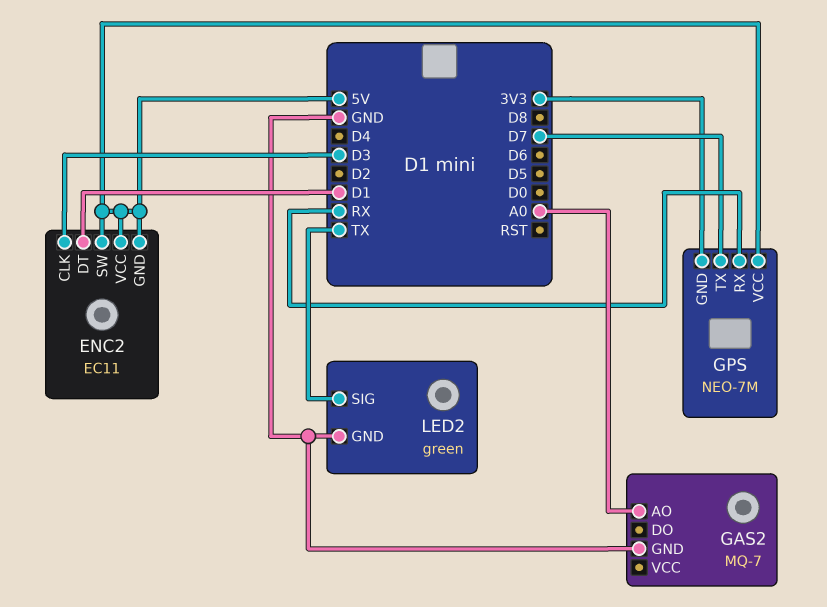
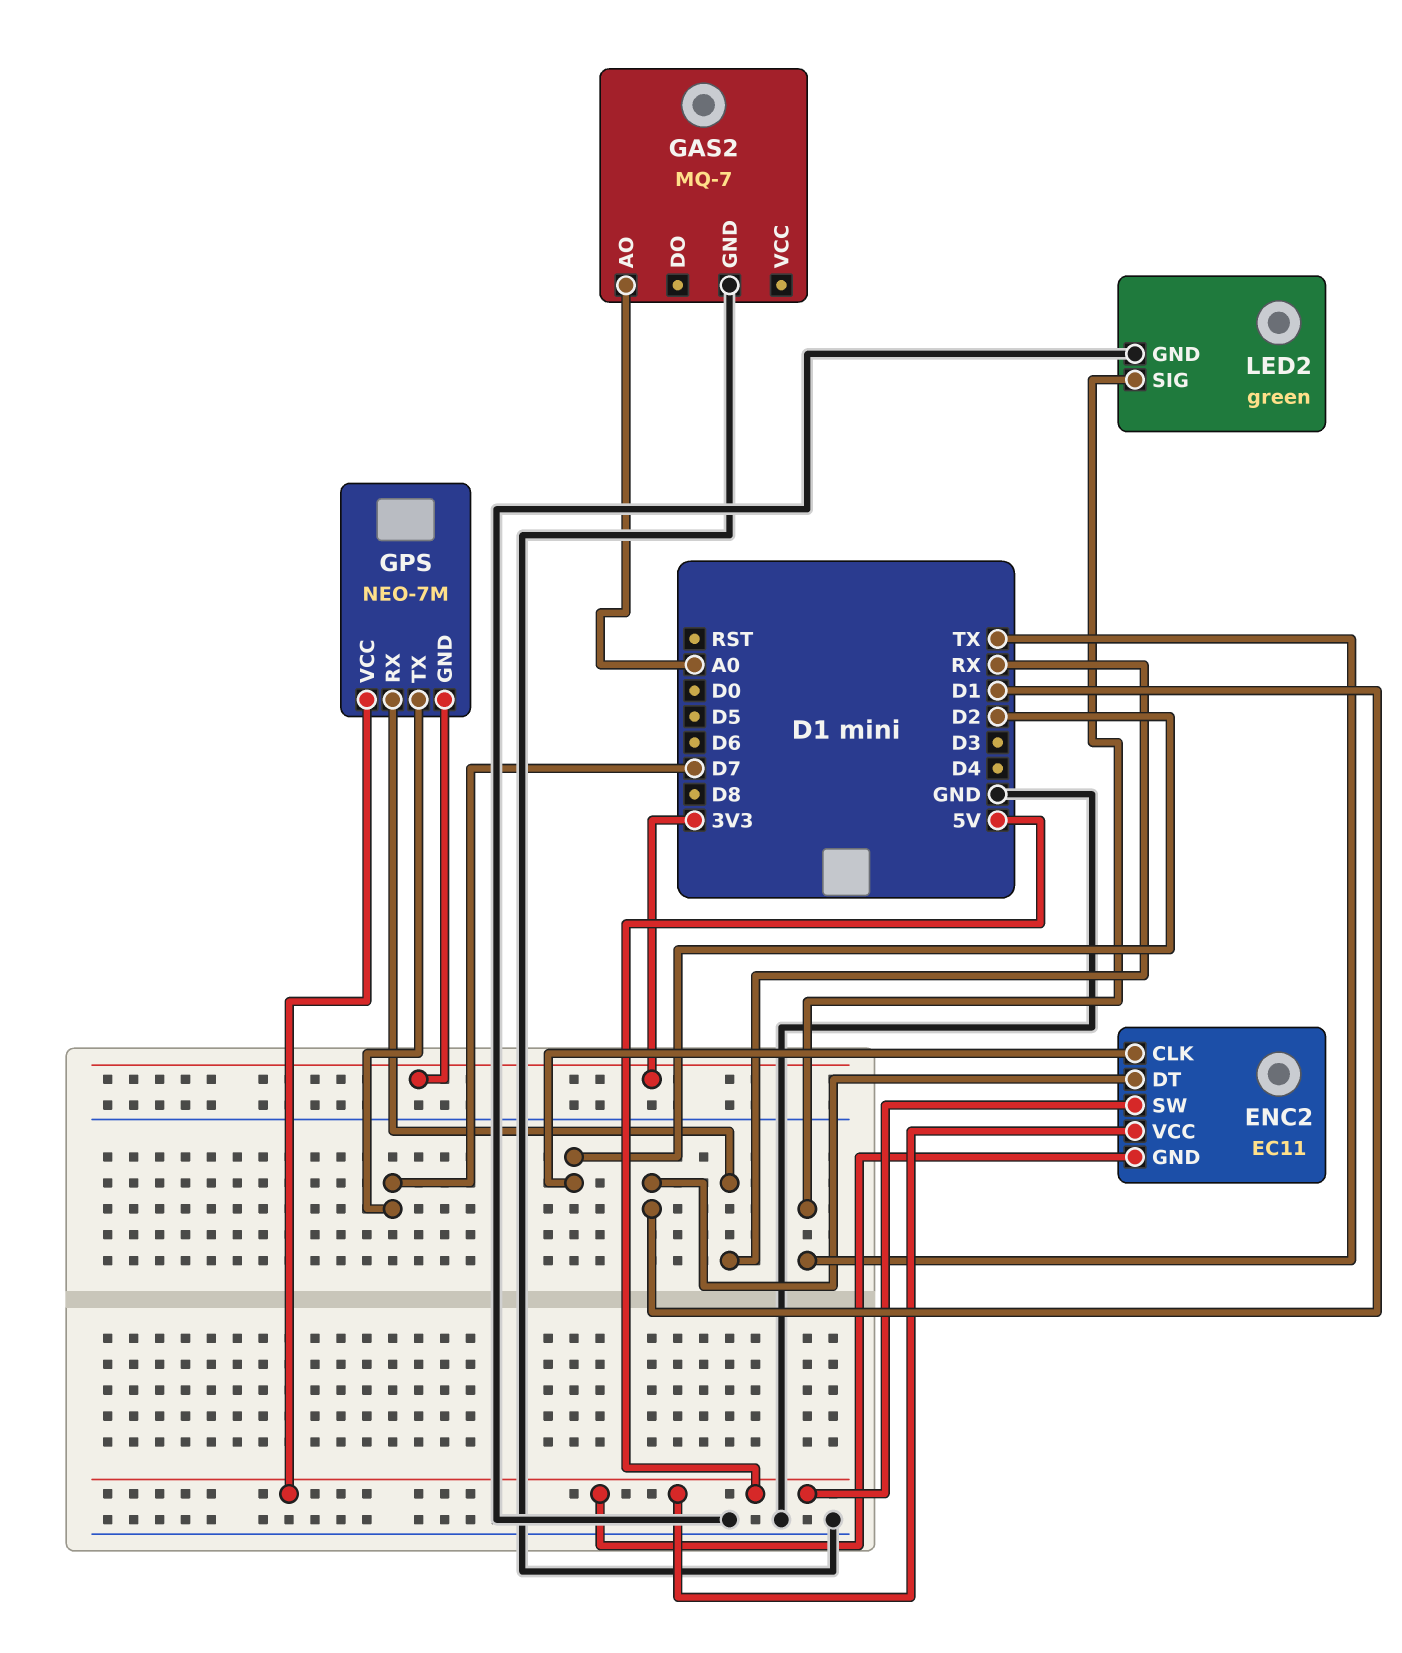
ENC2 pin CLK: D3 -> D2

